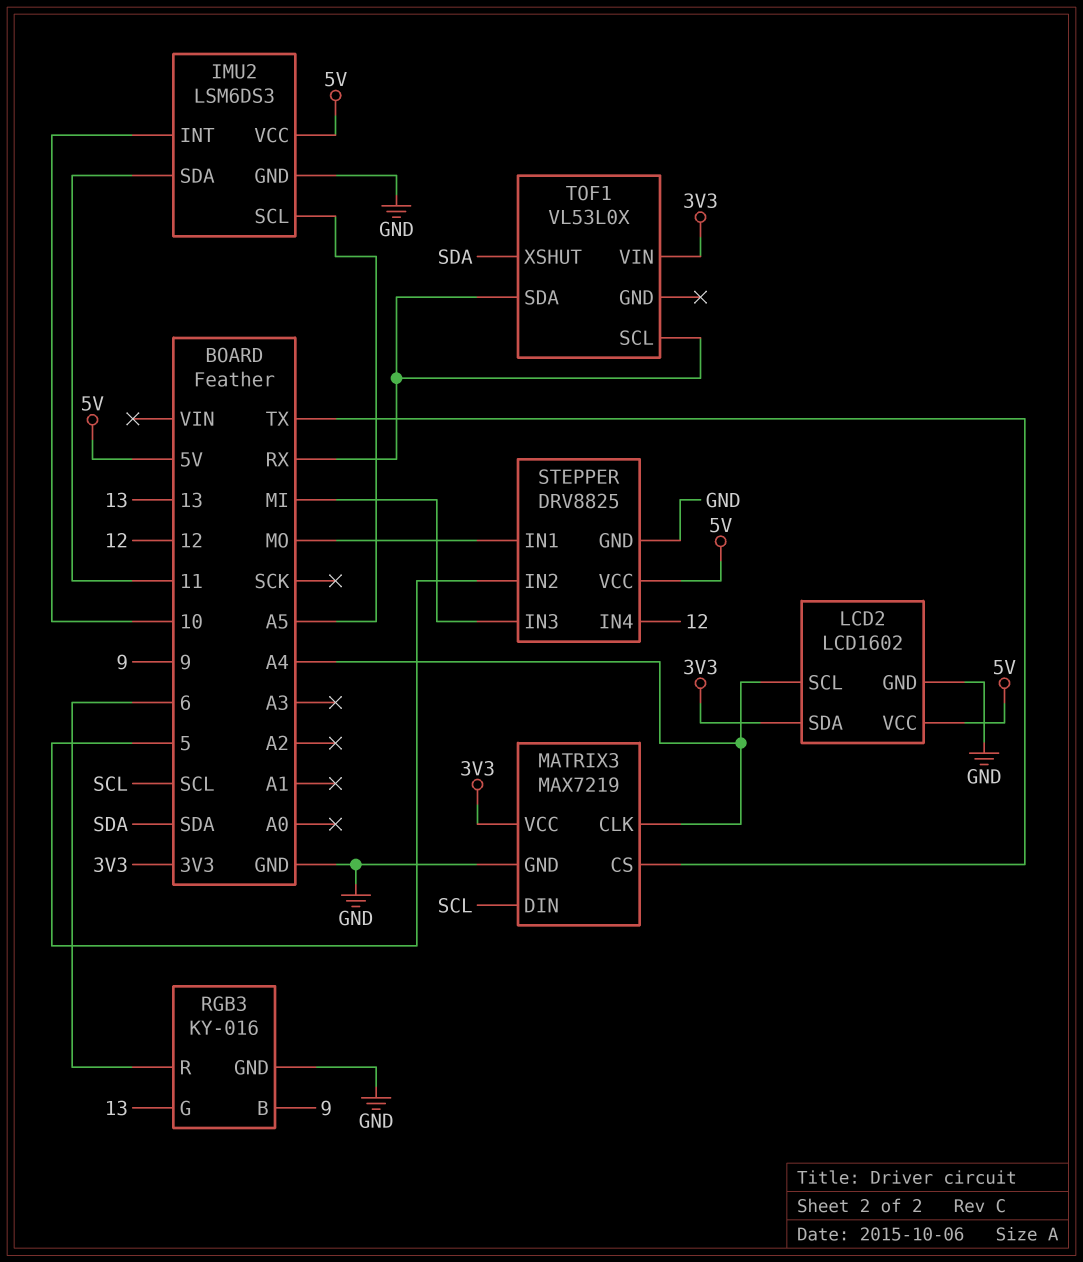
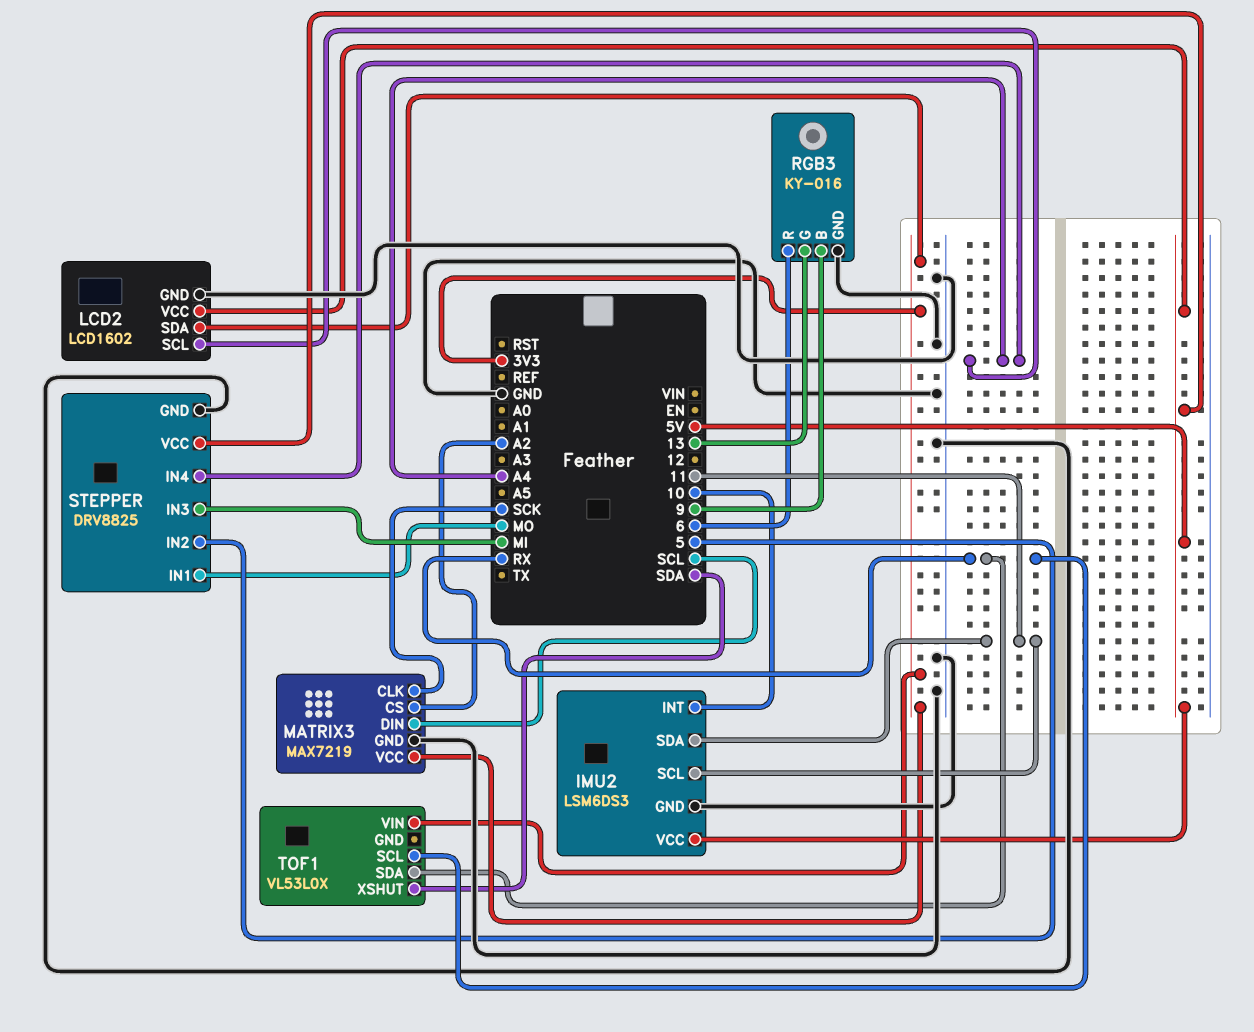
IMU2 pin SCL: A5 -> 11
MATRIX3 pin CLK: A4 -> SCK
MATRIX3 pin CS: TX -> A2
STEPPER pin IN4: 12 -> A4

